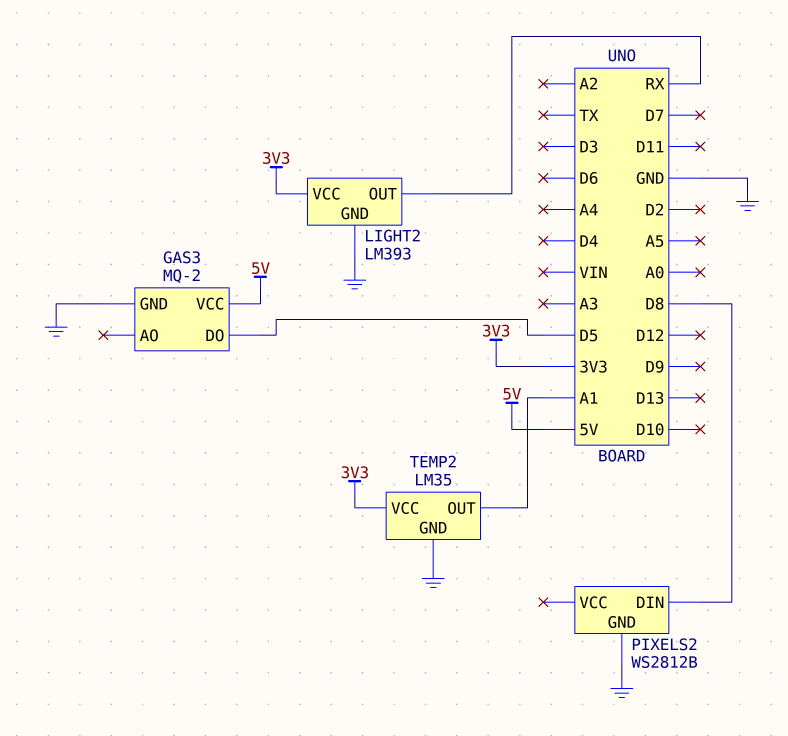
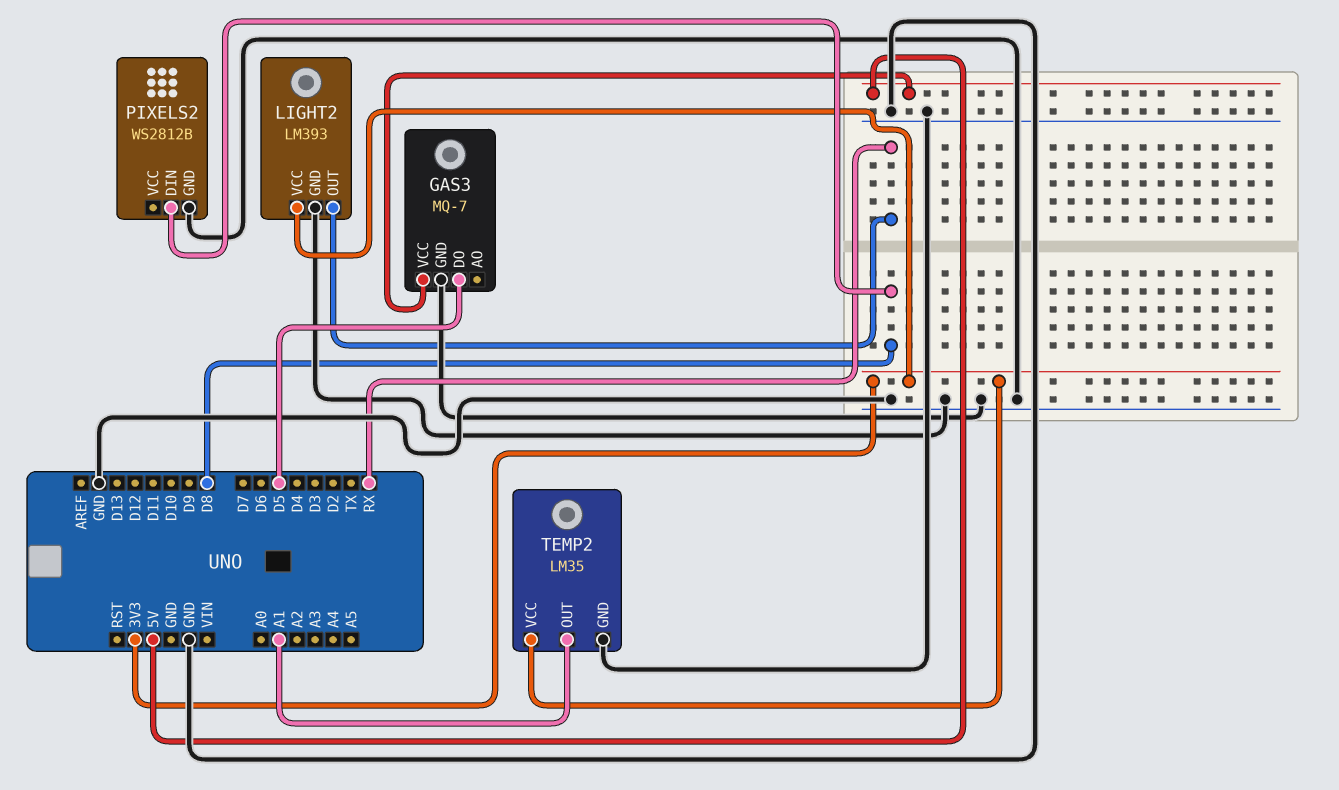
GAS3: MQ-2 -> MQ-7

